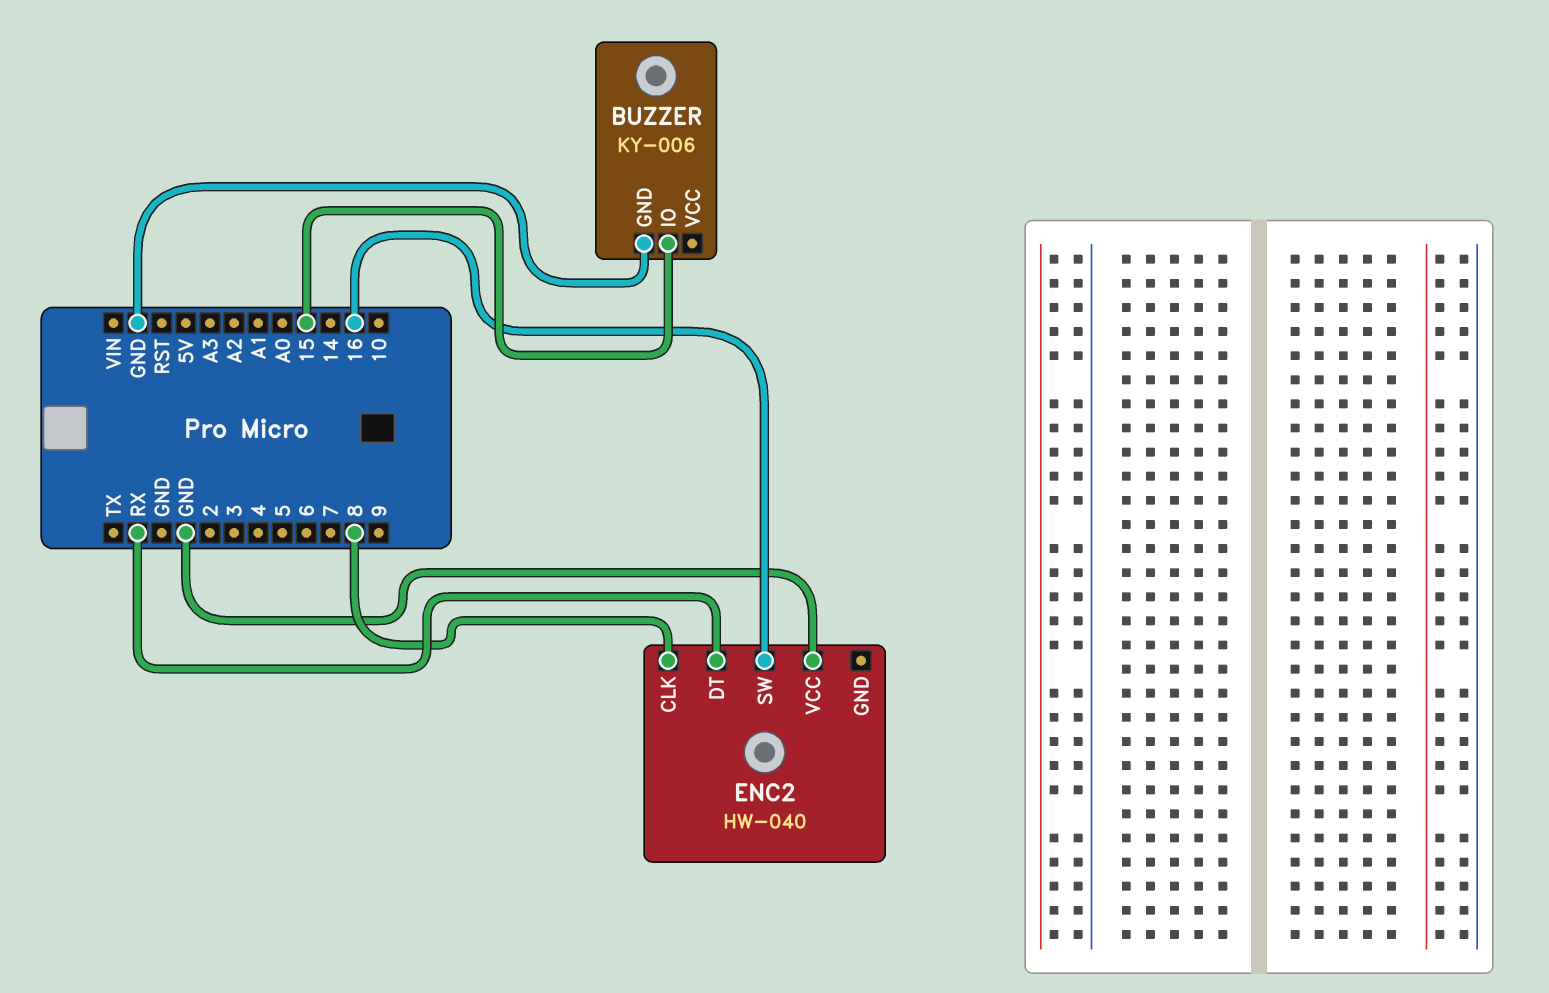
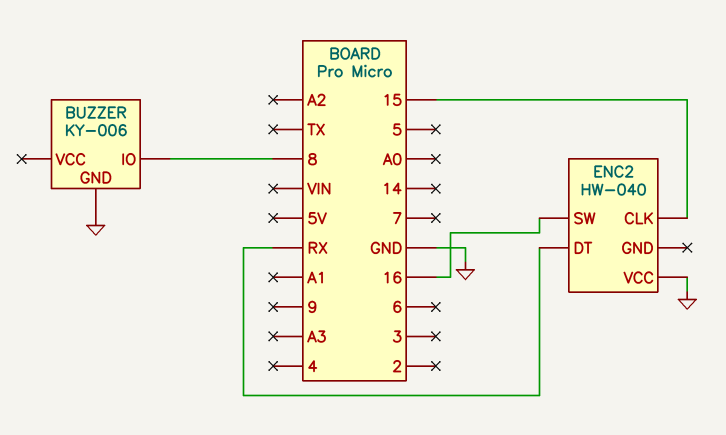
BUZZER pin IO: 15 -> 8
ENC2 pin CLK: 8 -> 15

